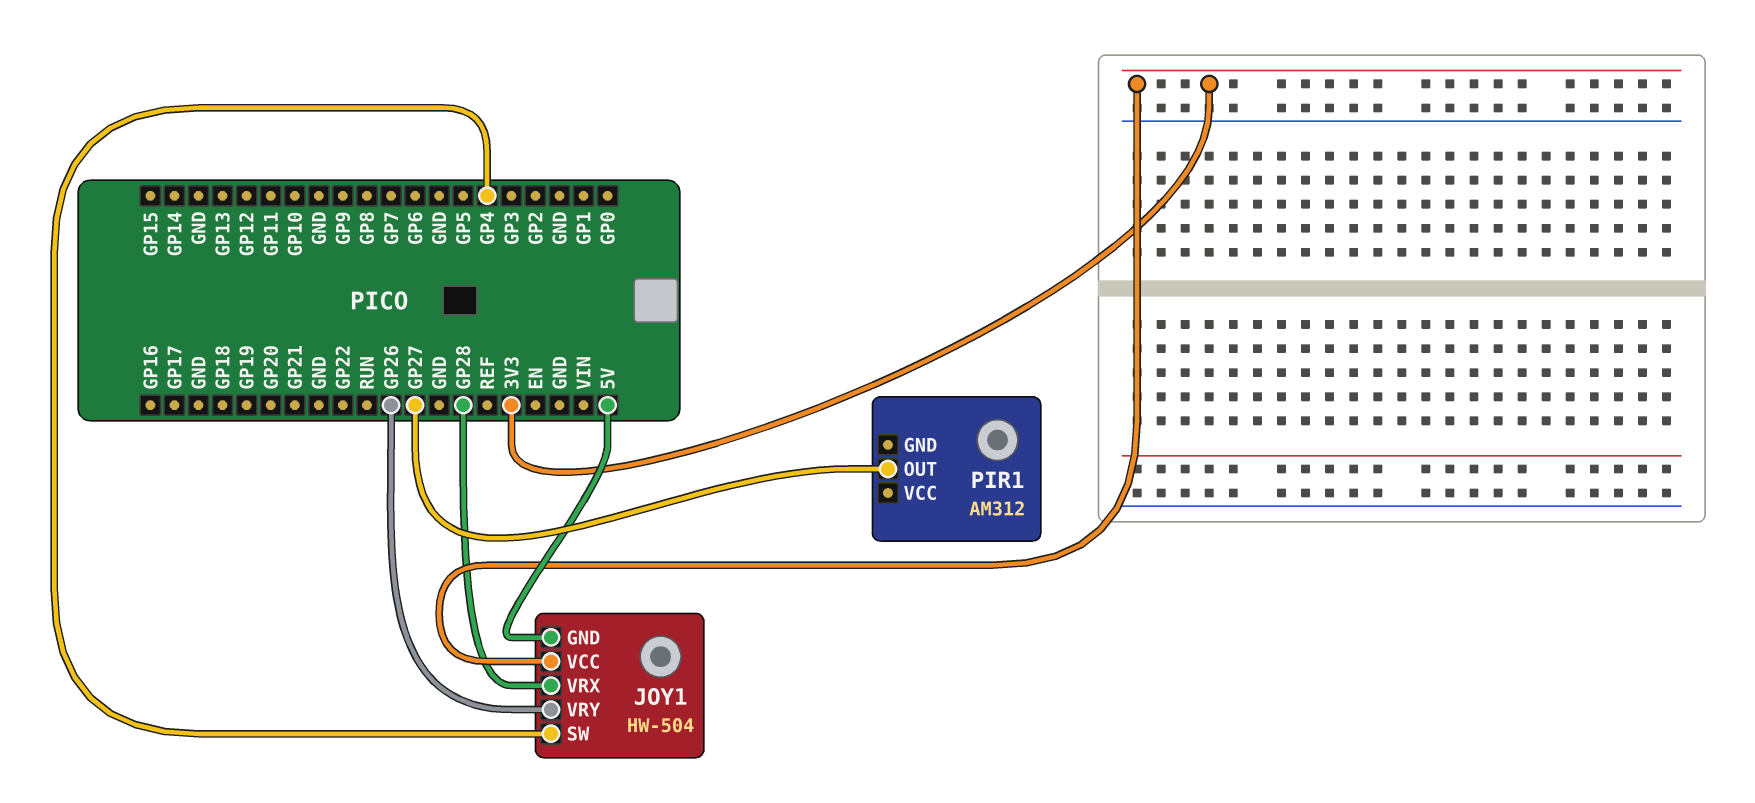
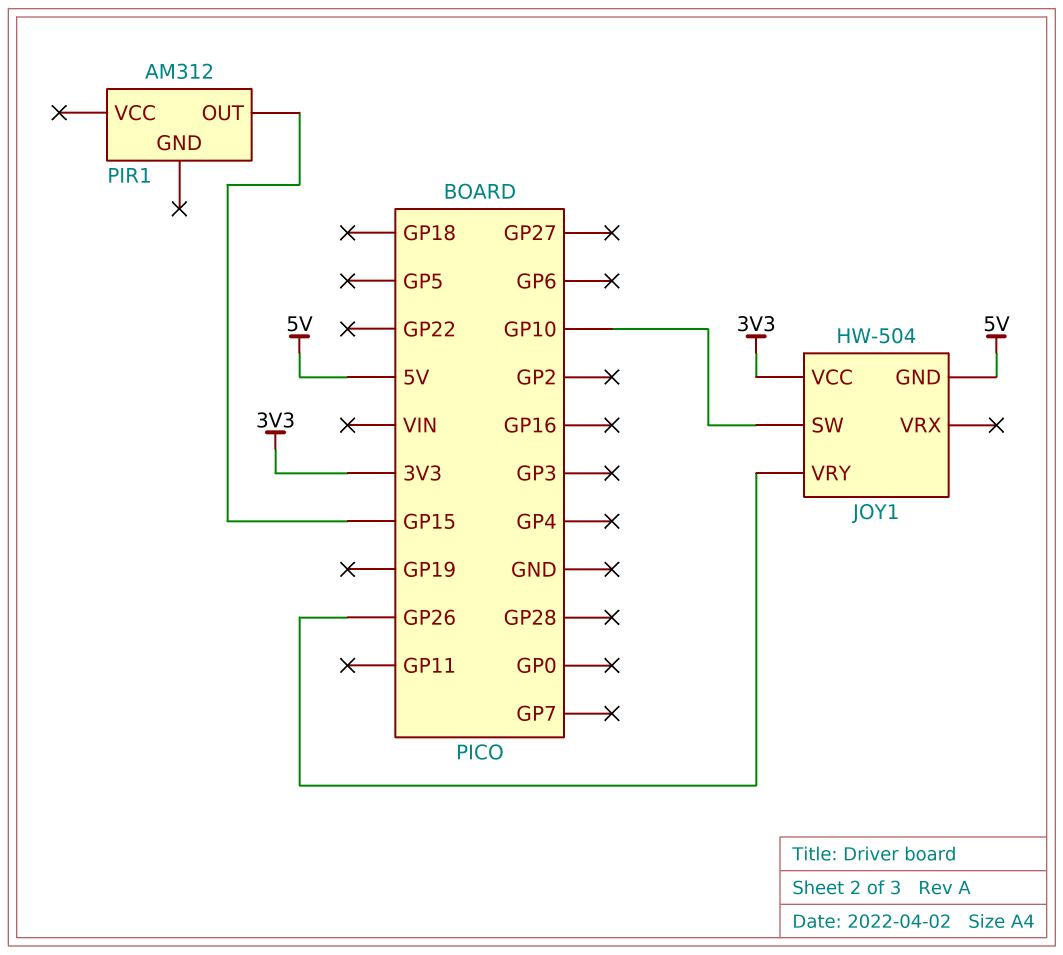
JOY1 pin SW: GP4 -> GP10
JOY1 pin VRX: GP28 -> none
PIR1 pin OUT: GP27 -> GP15

